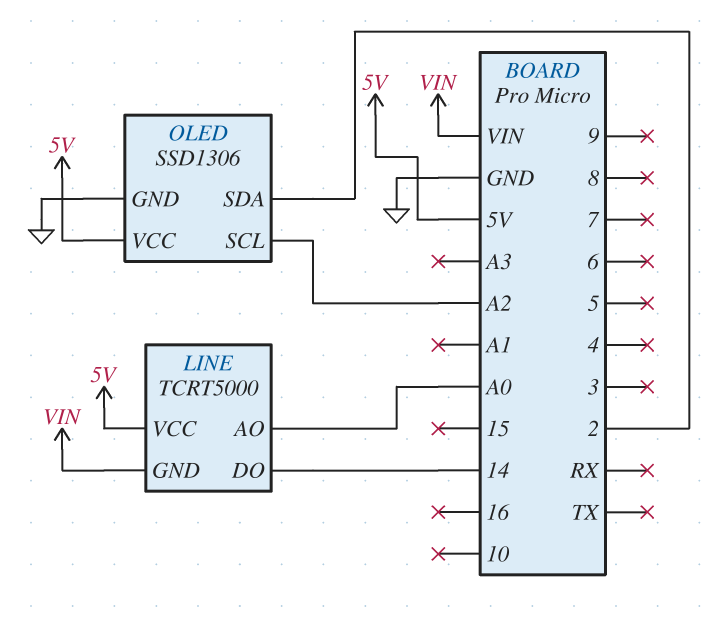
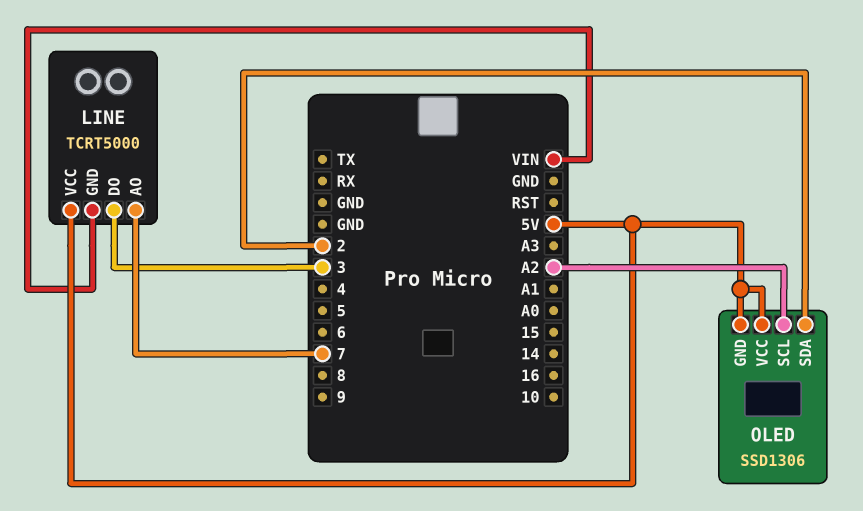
LINE pin AO: A0 -> 7
LINE pin DO: 14 -> 3
OLED pin GND: GND -> 5V

